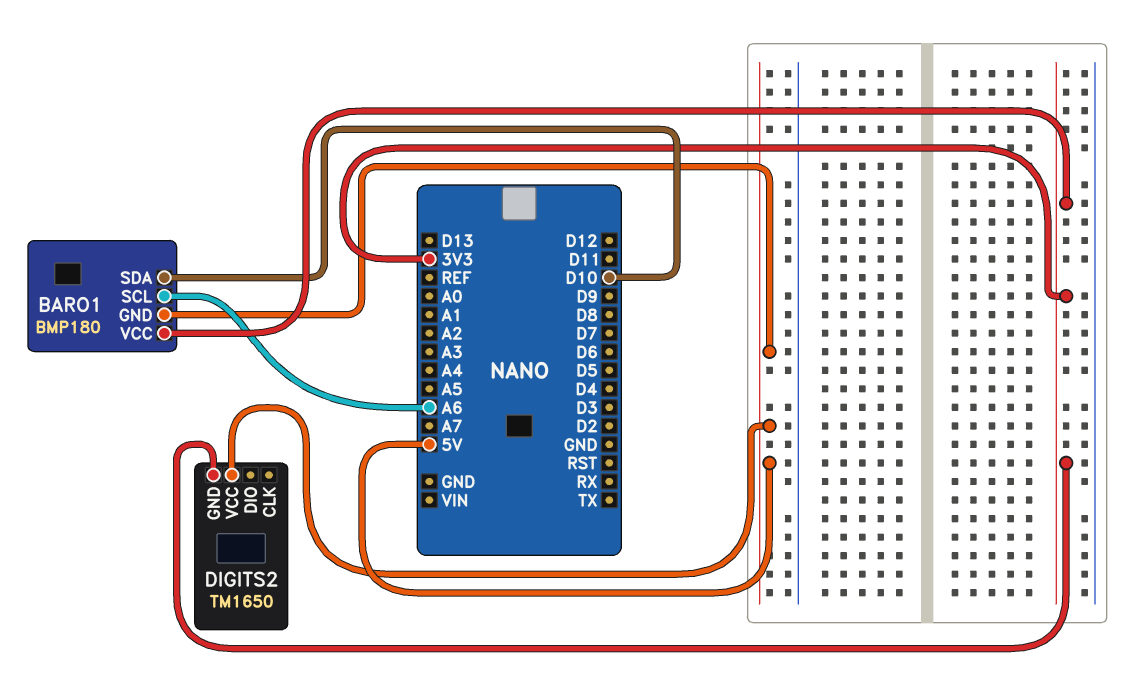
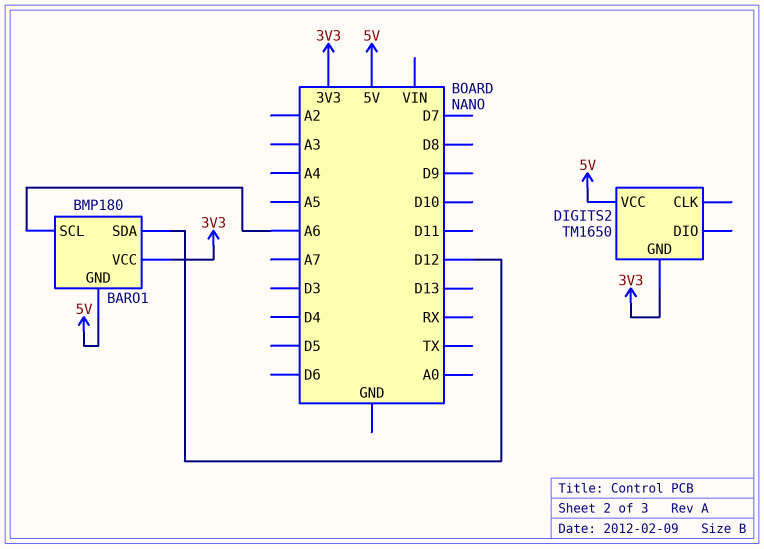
BARO1 pin SDA: D10 -> D12

